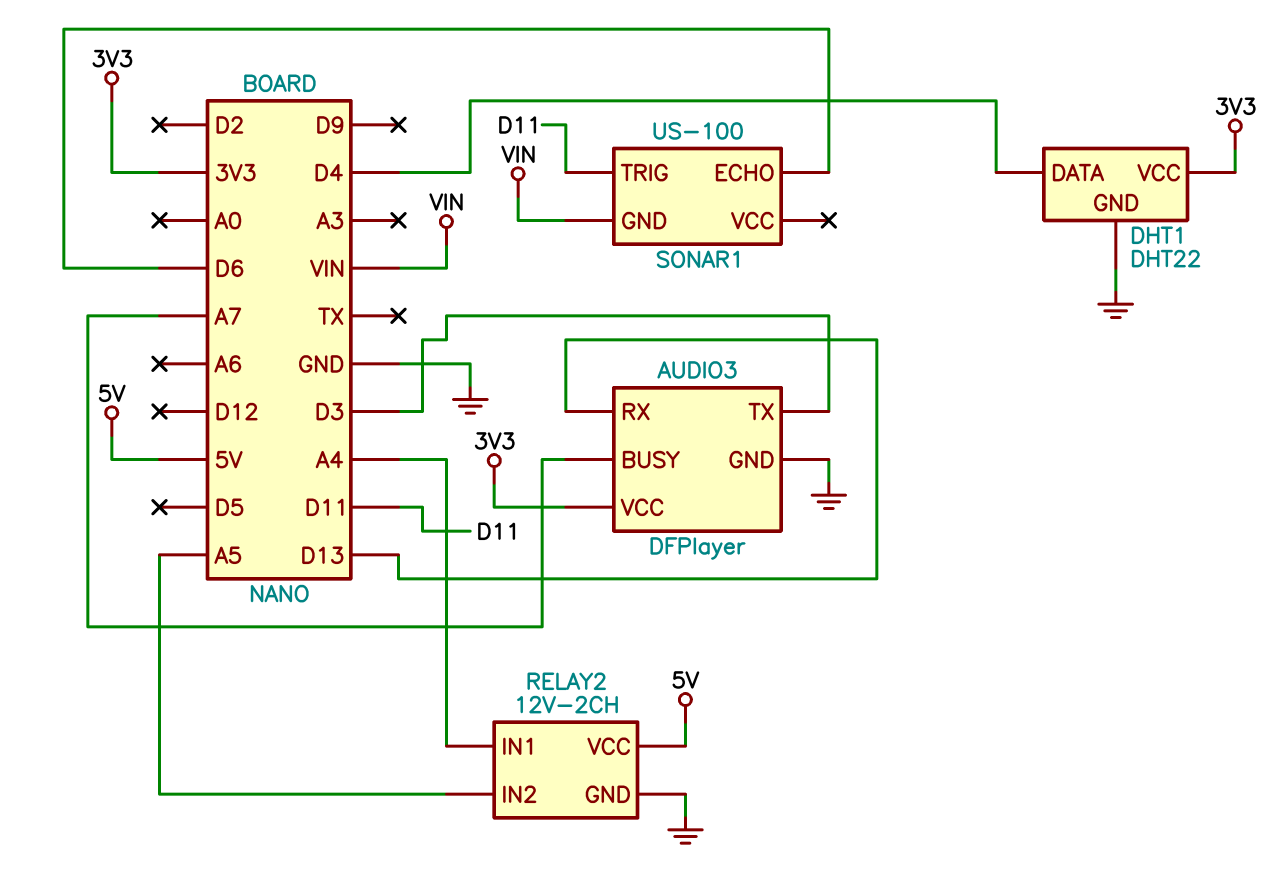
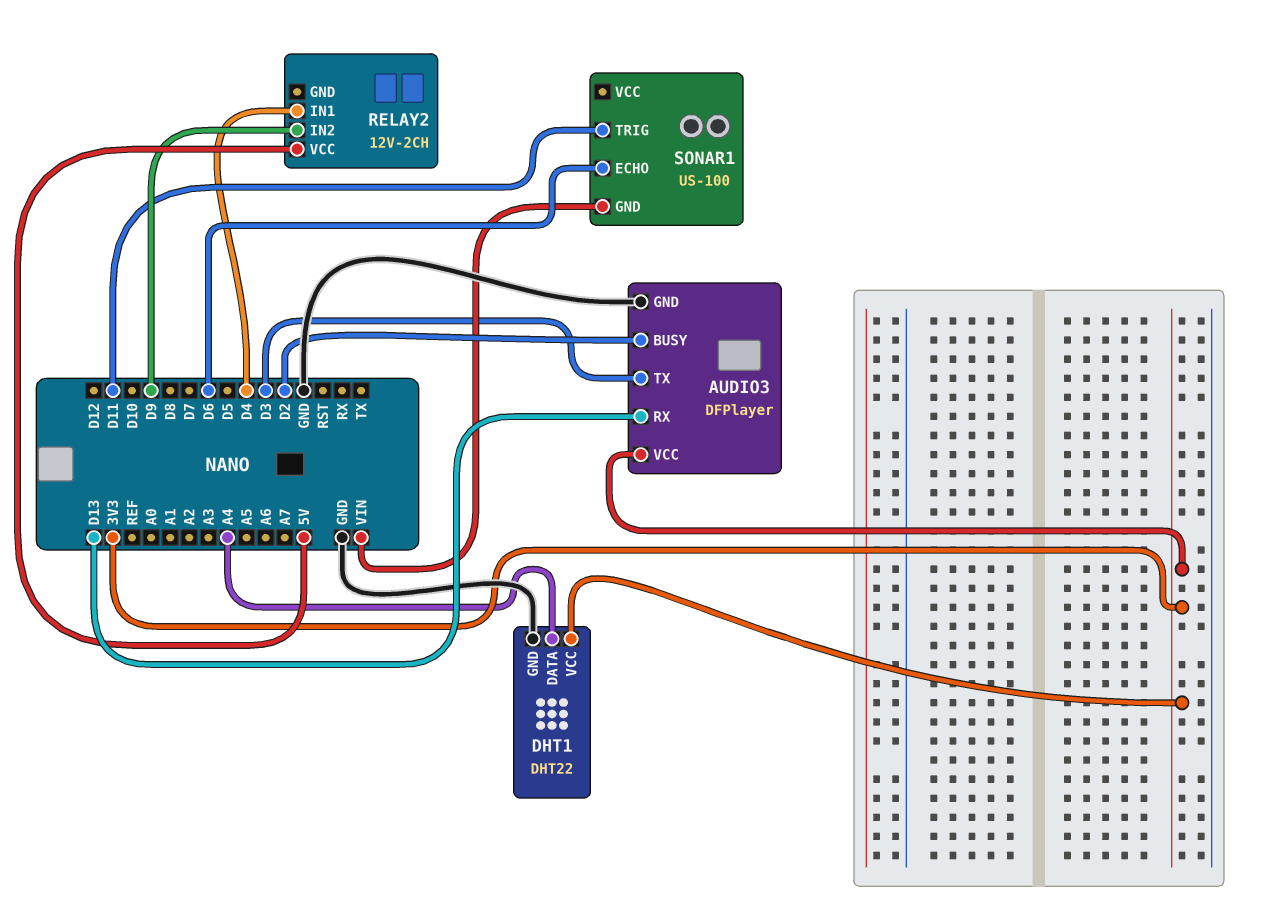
AUDIO3 pin BUSY: A7 -> D2
DHT1 pin DATA: D4 -> A4
RELAY2 pin GND: GND -> none
RELAY2 pin IN1: A4 -> D4
RELAY2 pin IN2: A5 -> D9

